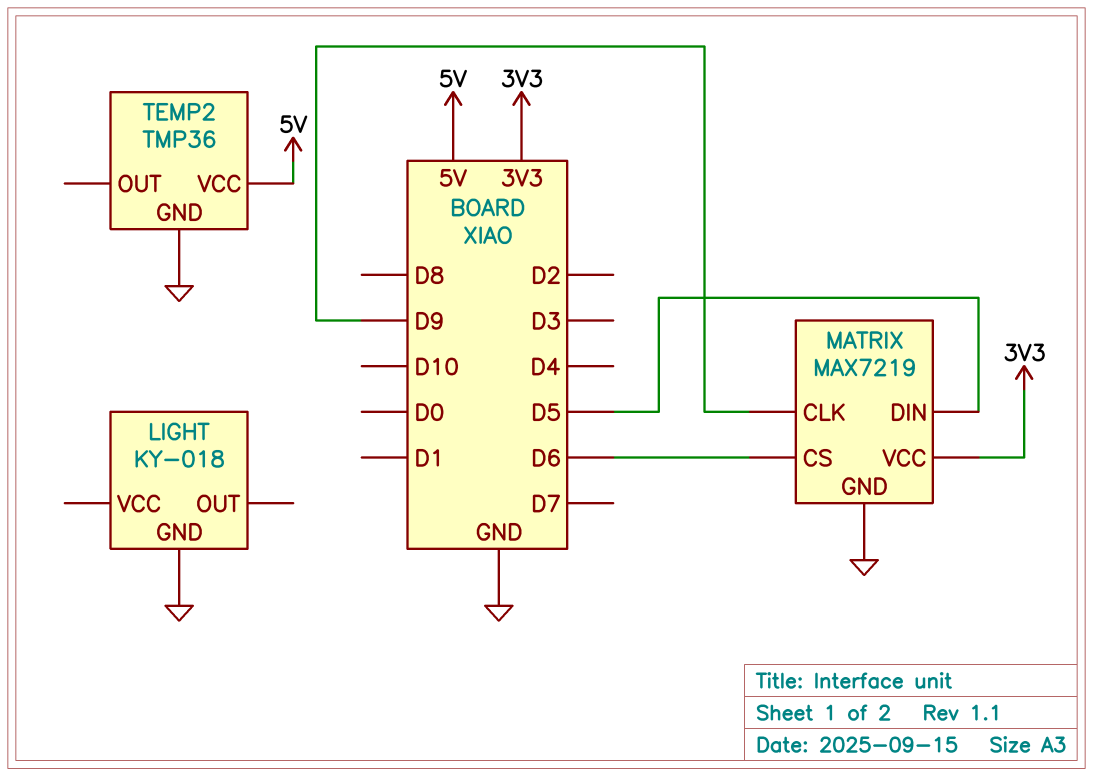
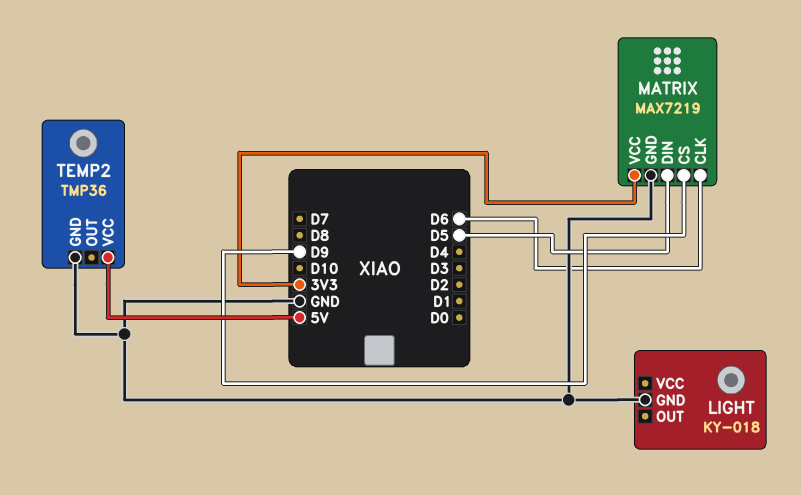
MATRIX pin CLK: D9 -> D6
MATRIX pin CS: D6 -> D9

